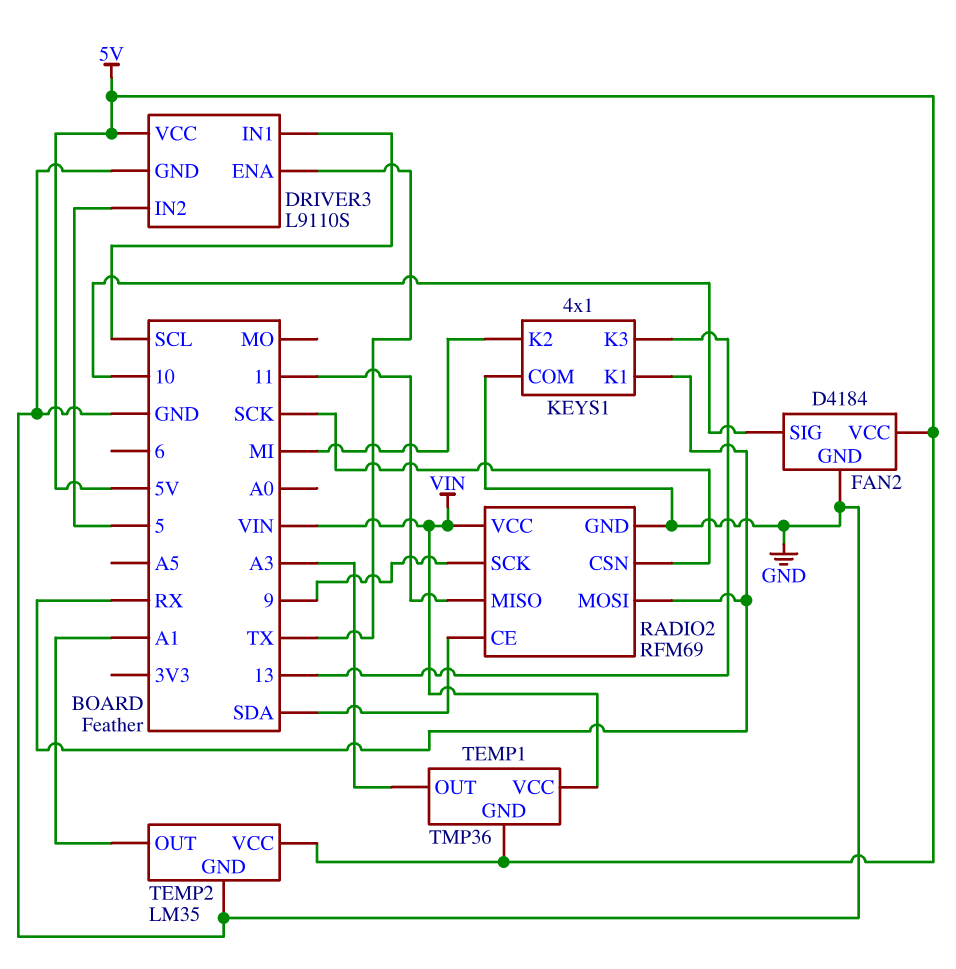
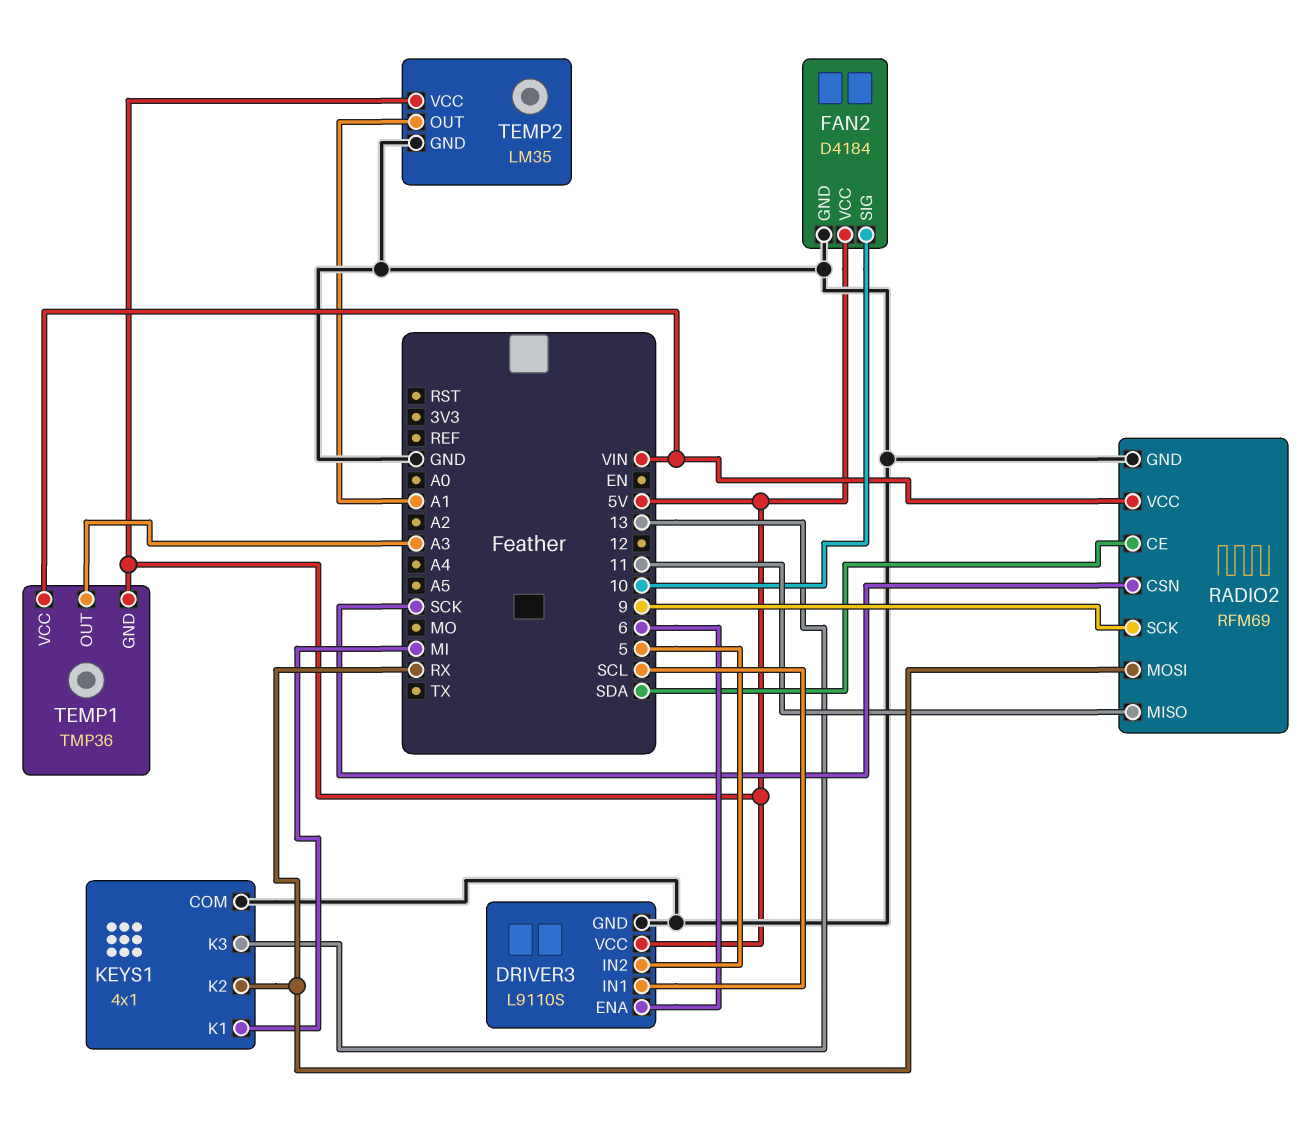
DRIVER3 pin ENA: TX -> 6
KEYS1 pin K1: RX -> MI
KEYS1 pin K2: MI -> RX

